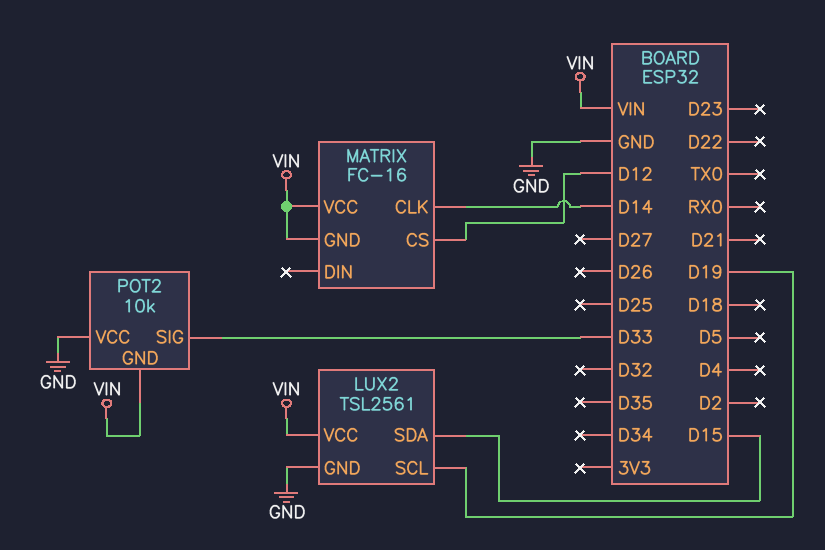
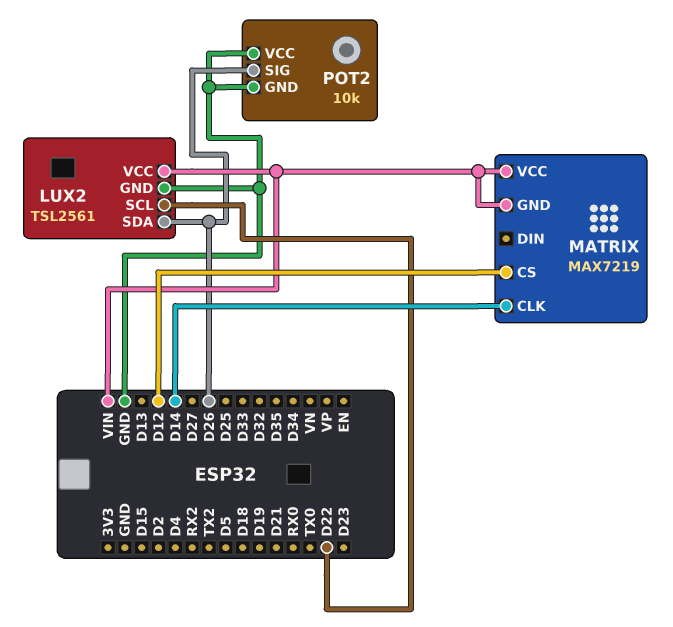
LUX2 pin SCL: D19 -> D22
LUX2 pin SDA: D15 -> D26
MATRIX: FC-16 -> MAX7219
POT2 pin GND: VIN -> GND
POT2 pin SIG: D33 -> D26

